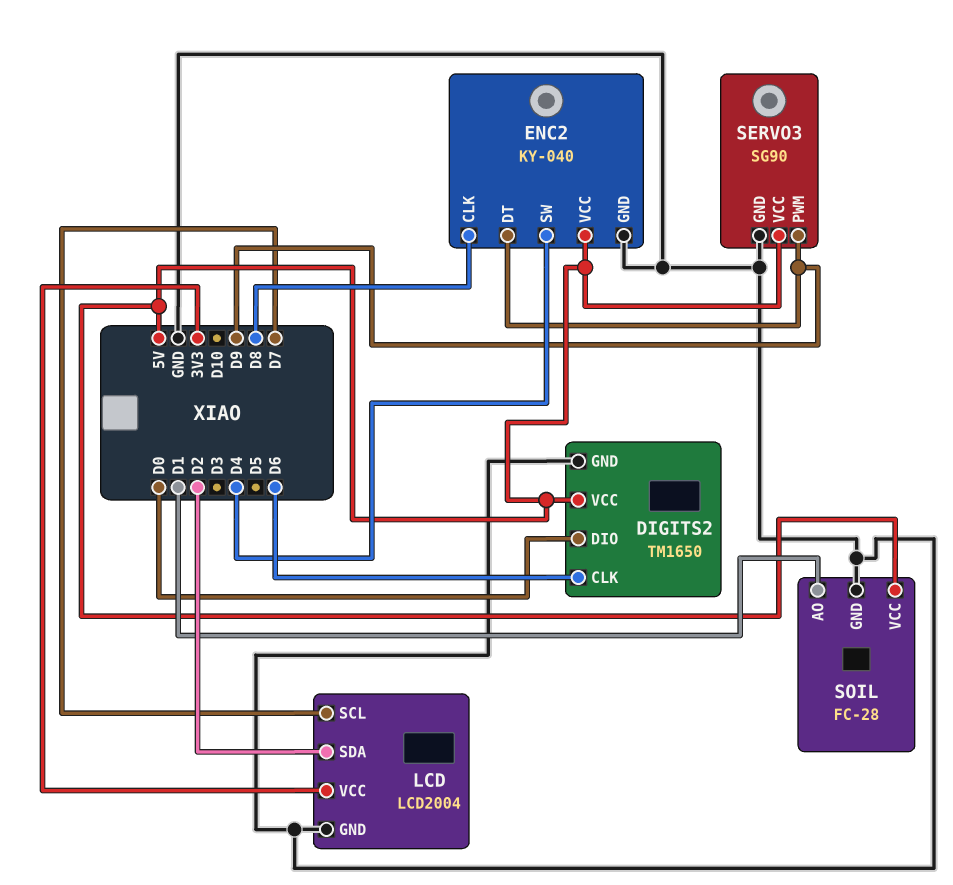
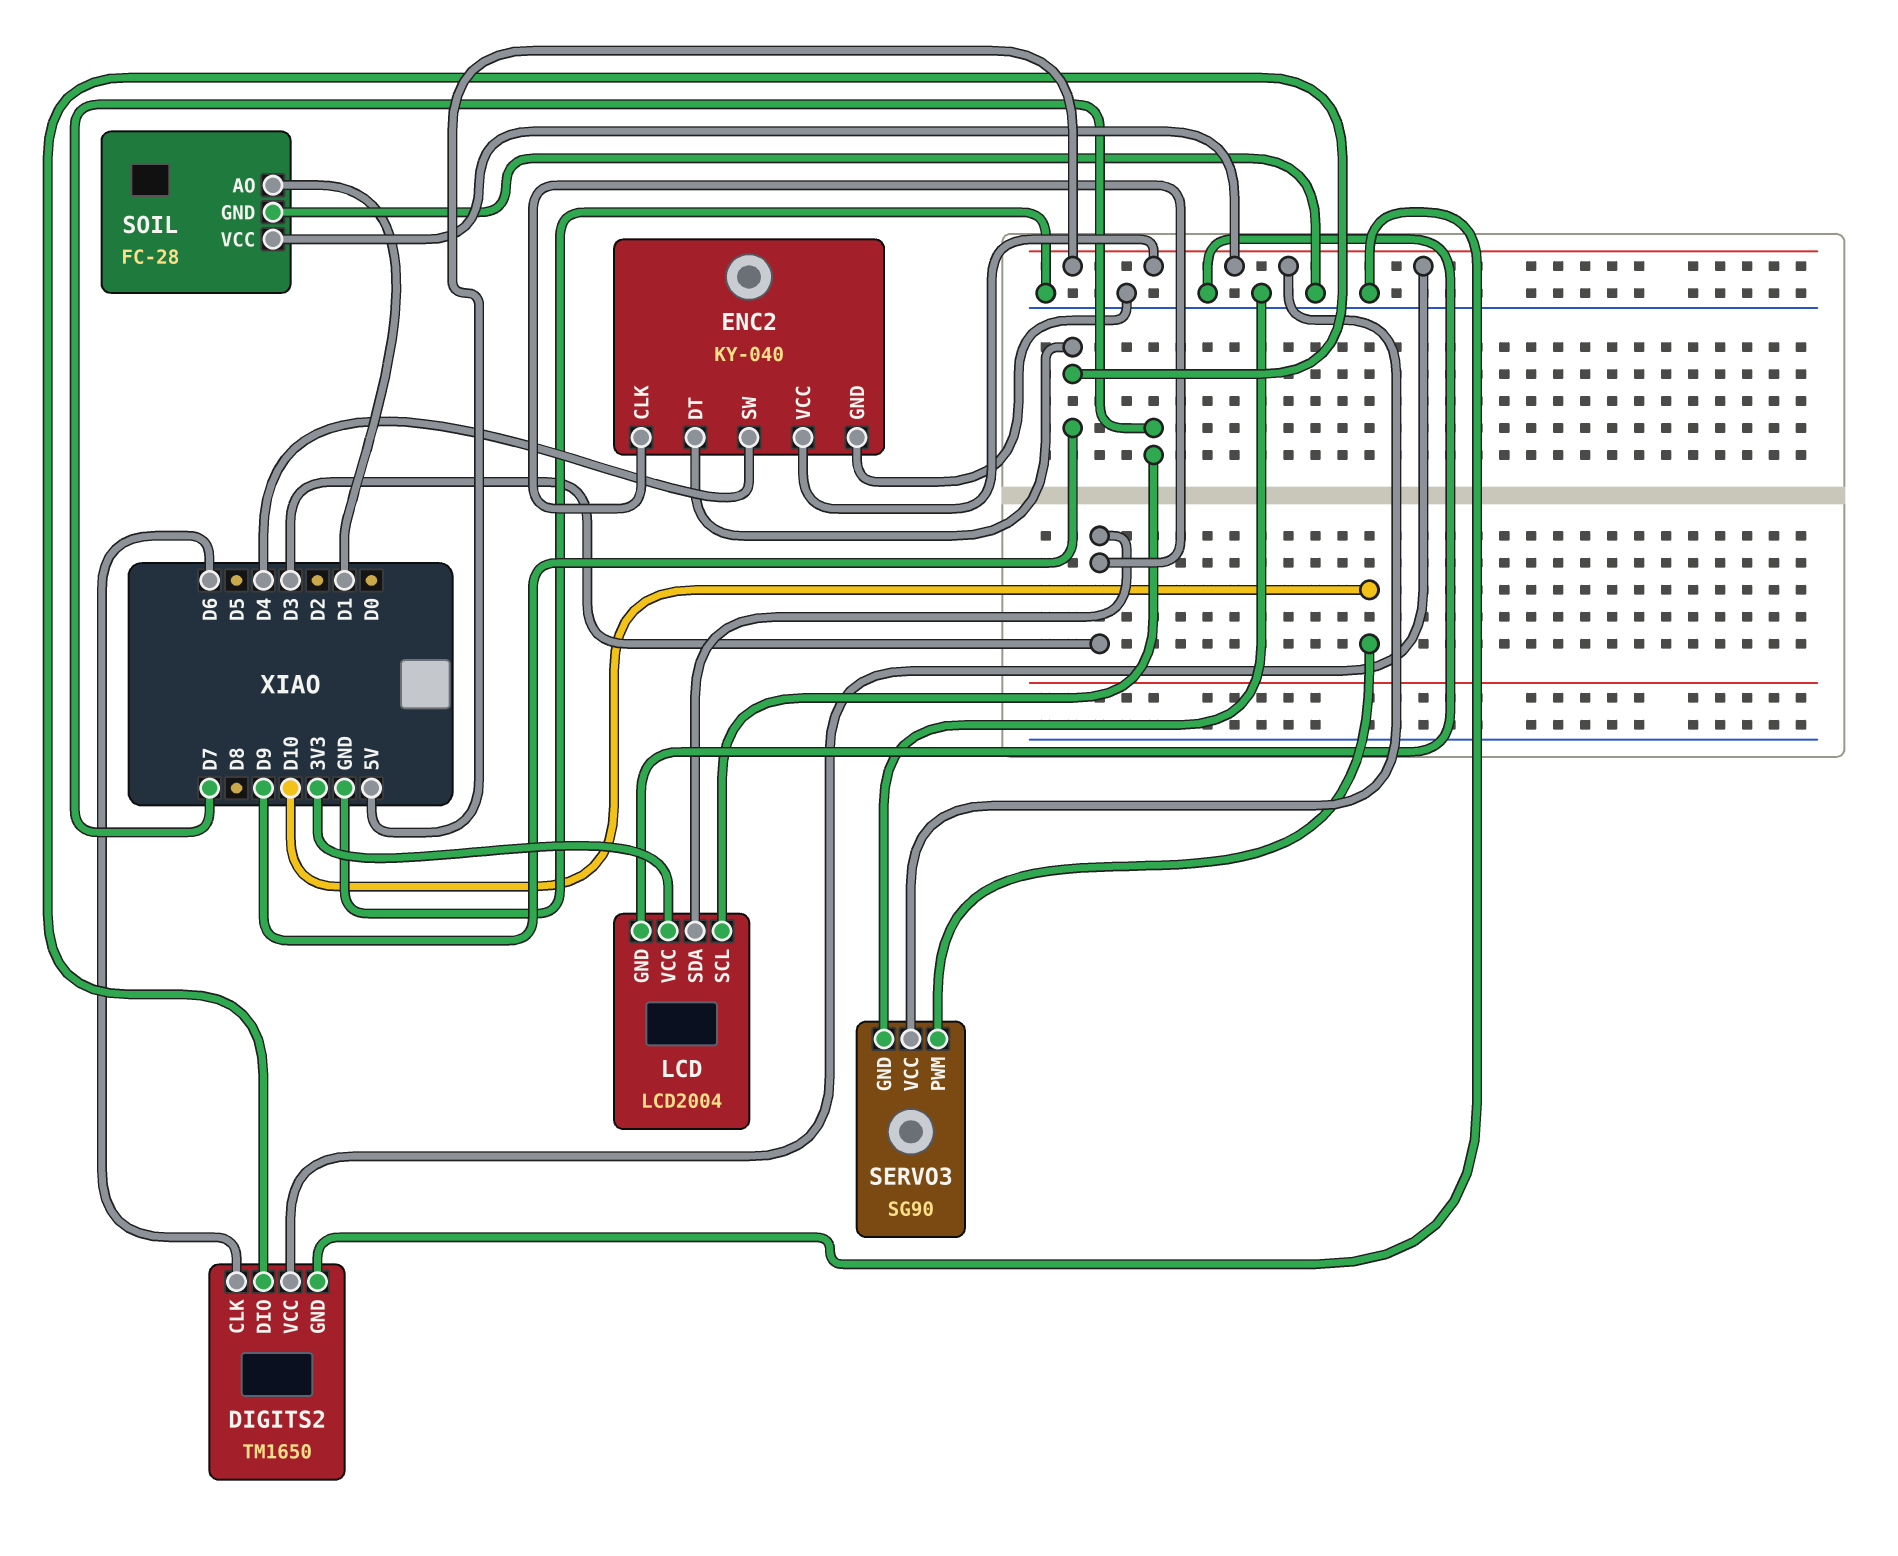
DIGITS2 pin DIO: D0 -> D9
ENC2 pin CLK: D8 -> D3
LCD pin SDA: D2 -> D3
SERVO3 pin PWM: D9 -> D10

